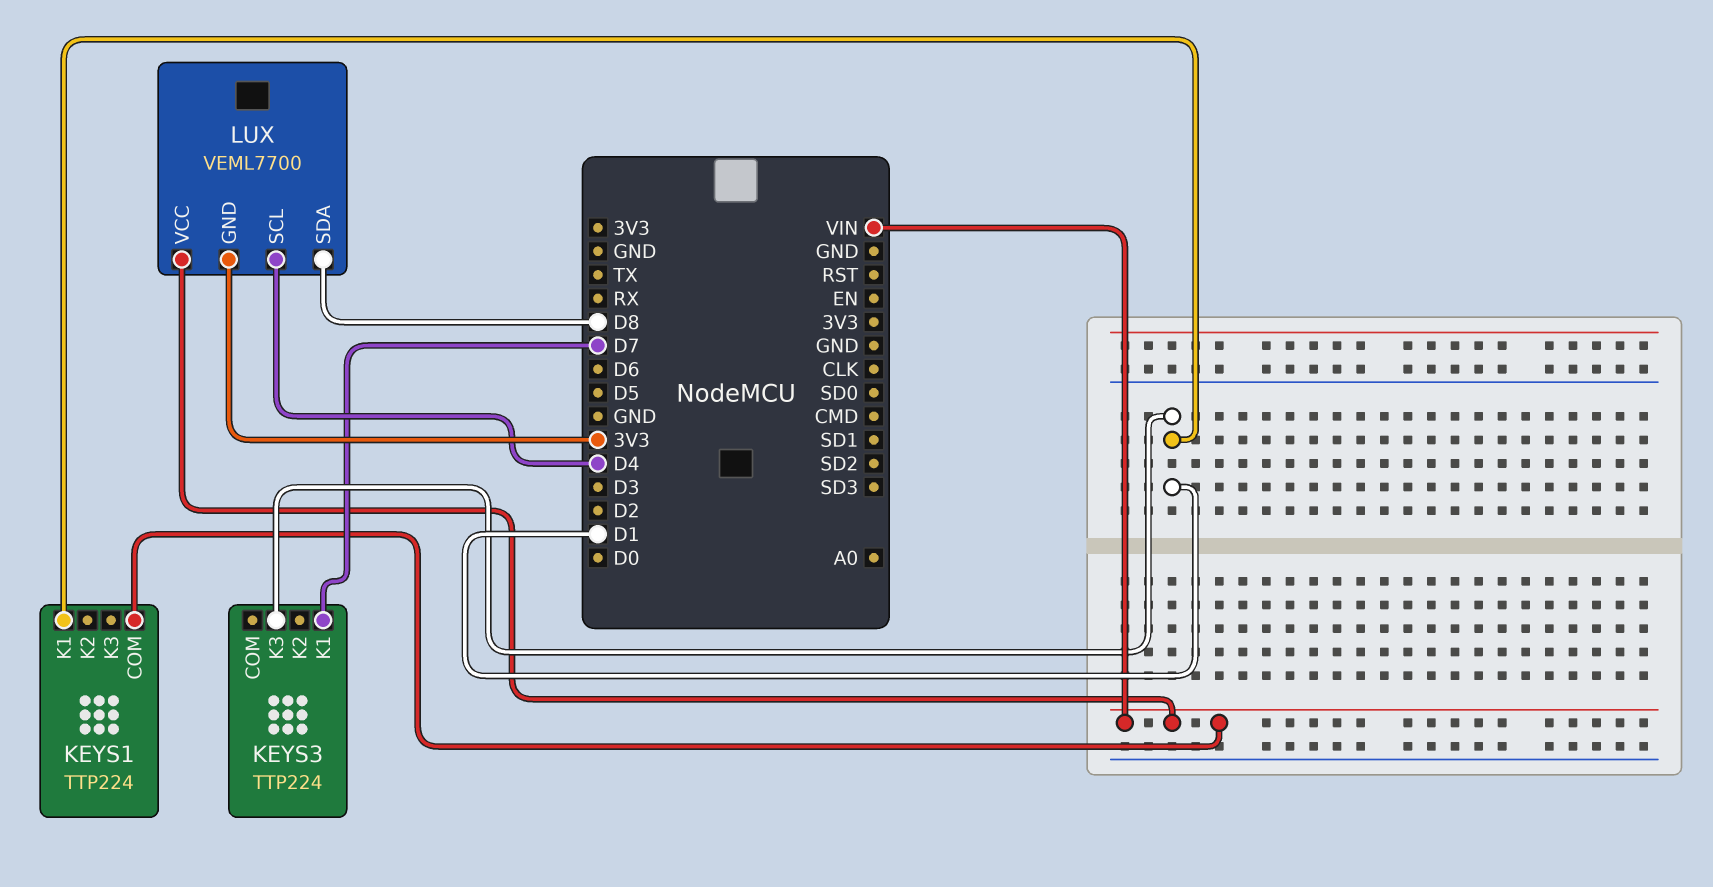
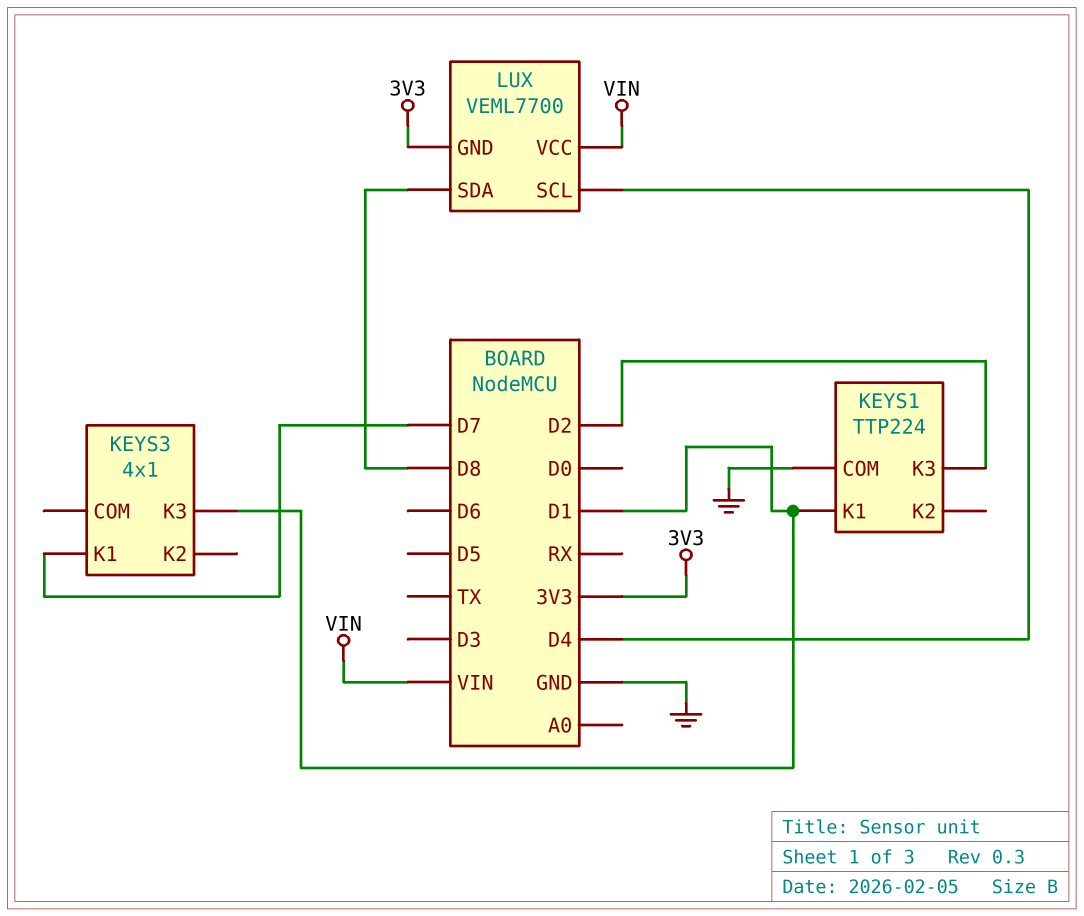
KEYS1 pin COM: VIN -> GND
KEYS1 pin K3: none -> D2
KEYS3: TTP224 -> 4x1

